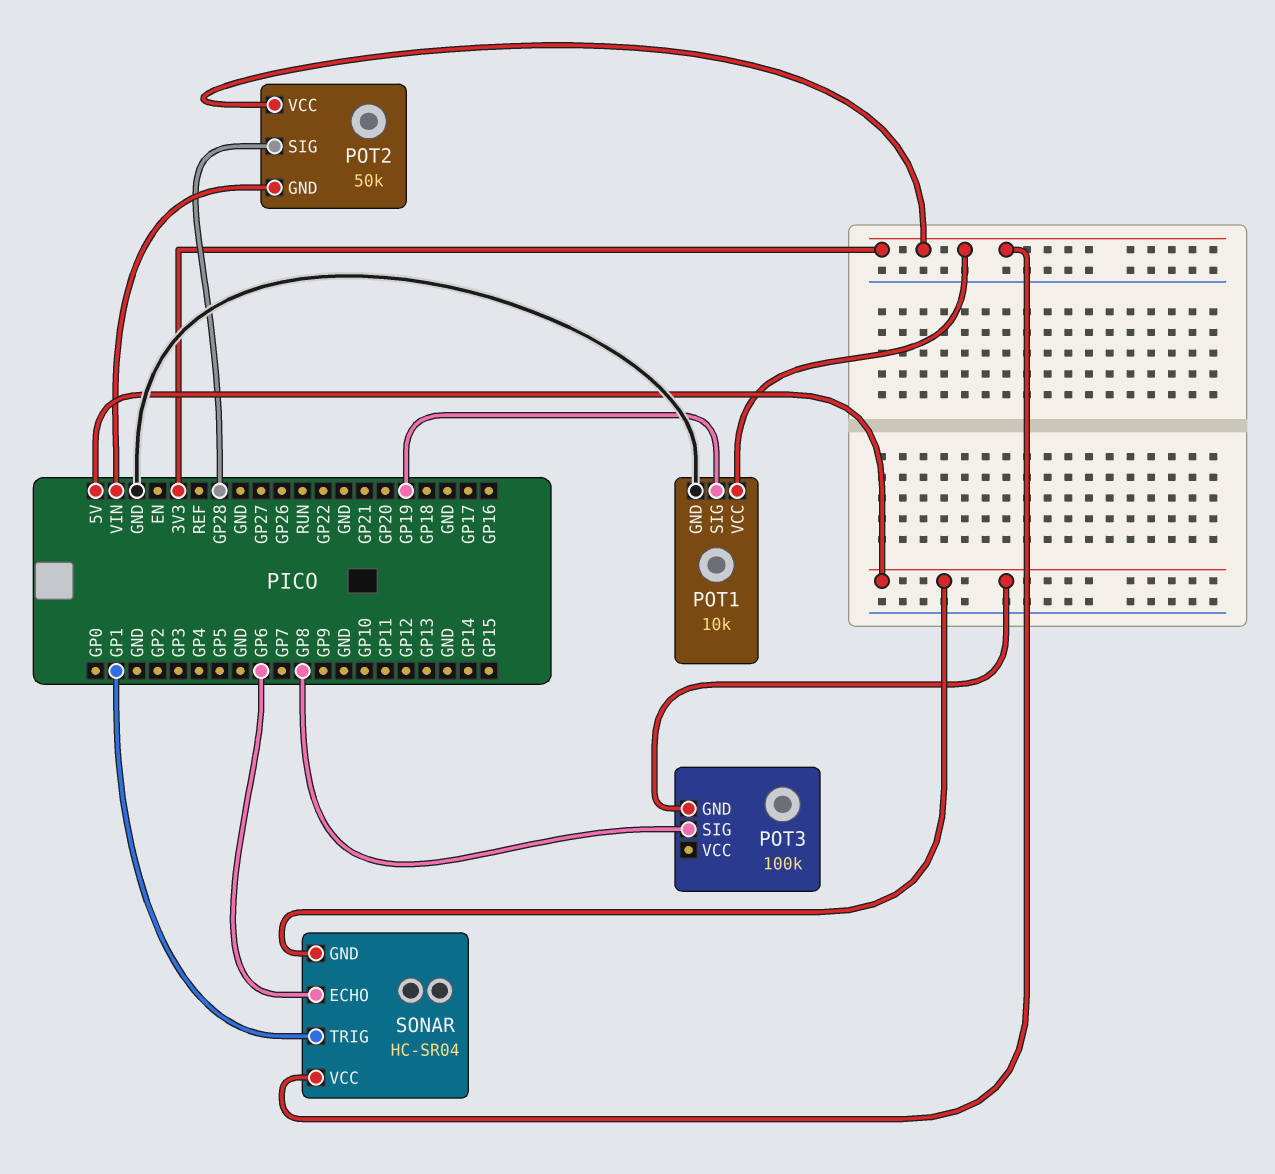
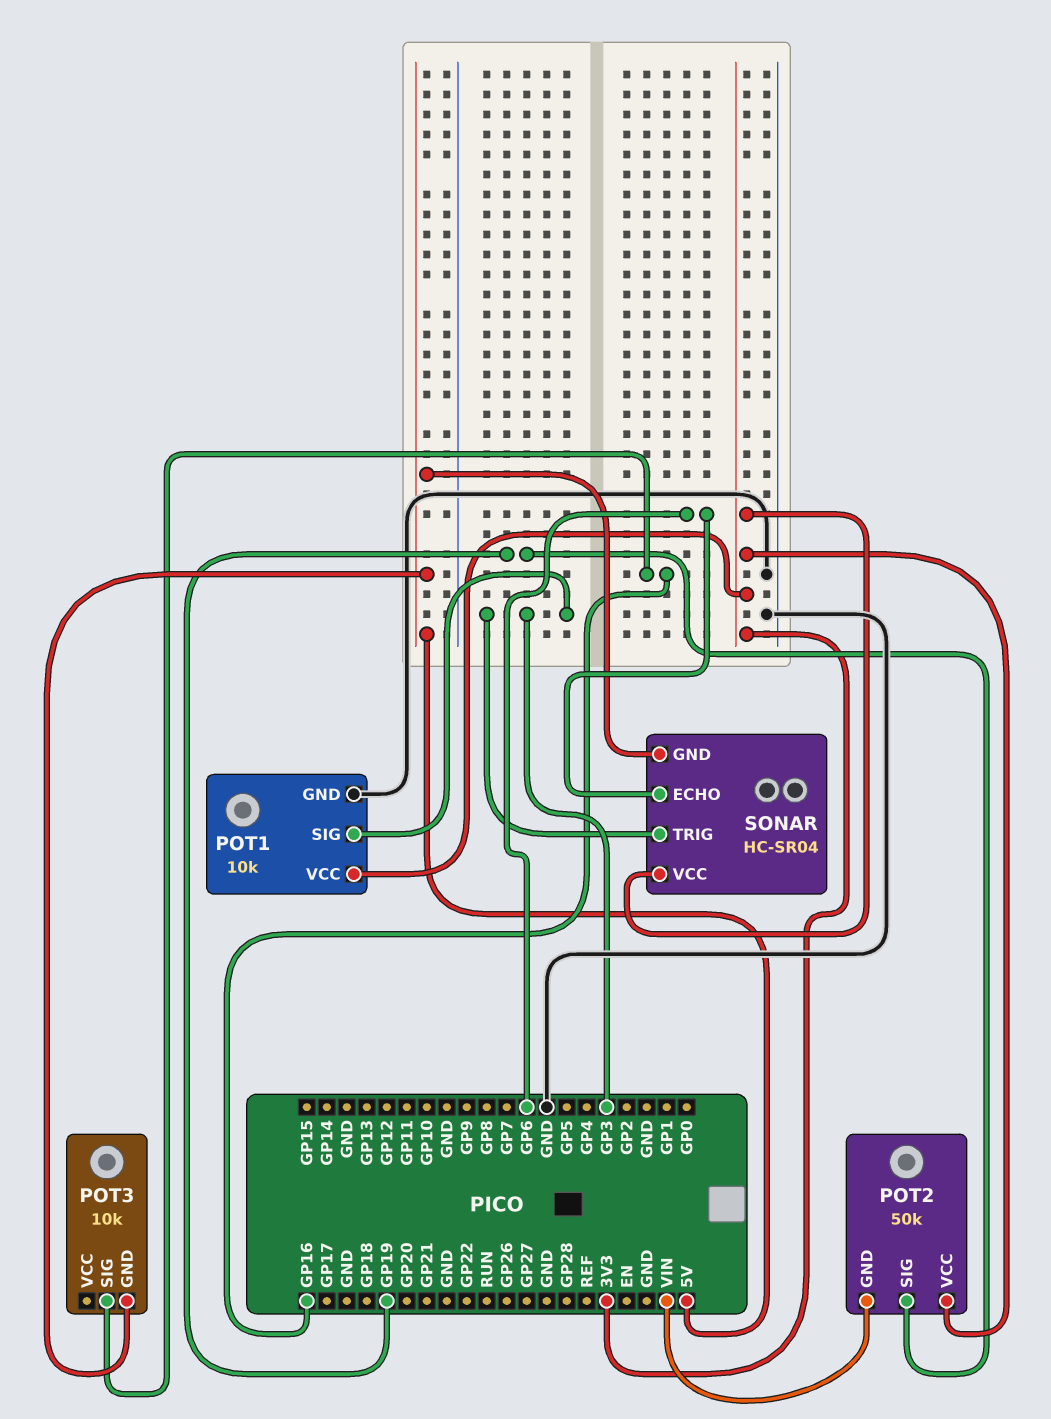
POT1 pin SIG: GP19 -> GP3
POT2 pin SIG: GP28 -> GP19
POT3: 100k -> 10k
POT3 pin SIG: GP8 -> GP16
SONAR pin TRIG: GP1 -> GP3

